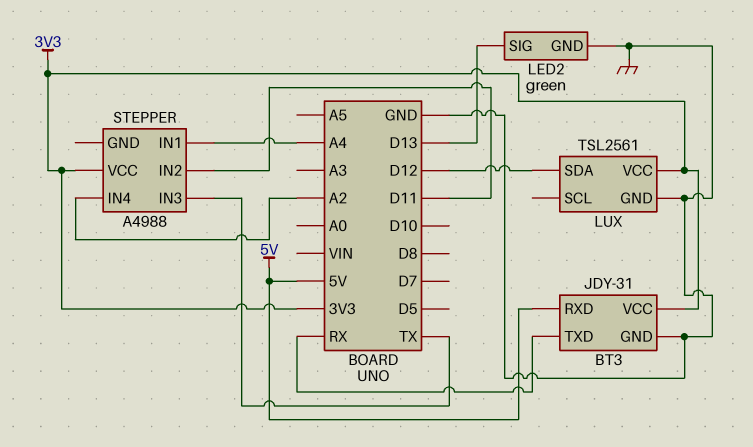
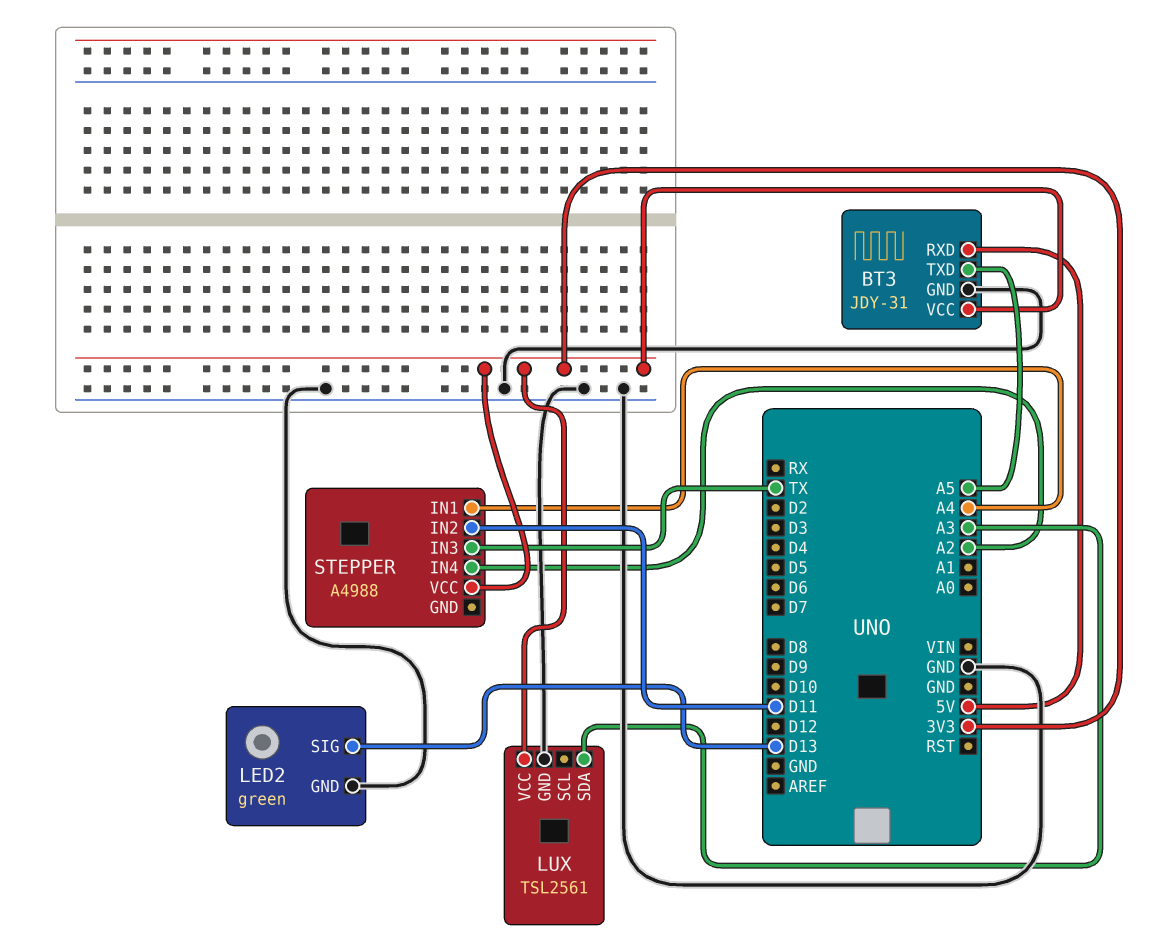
BT3 pin TXD: RX -> A5
LUX pin SDA: D12 -> A3

